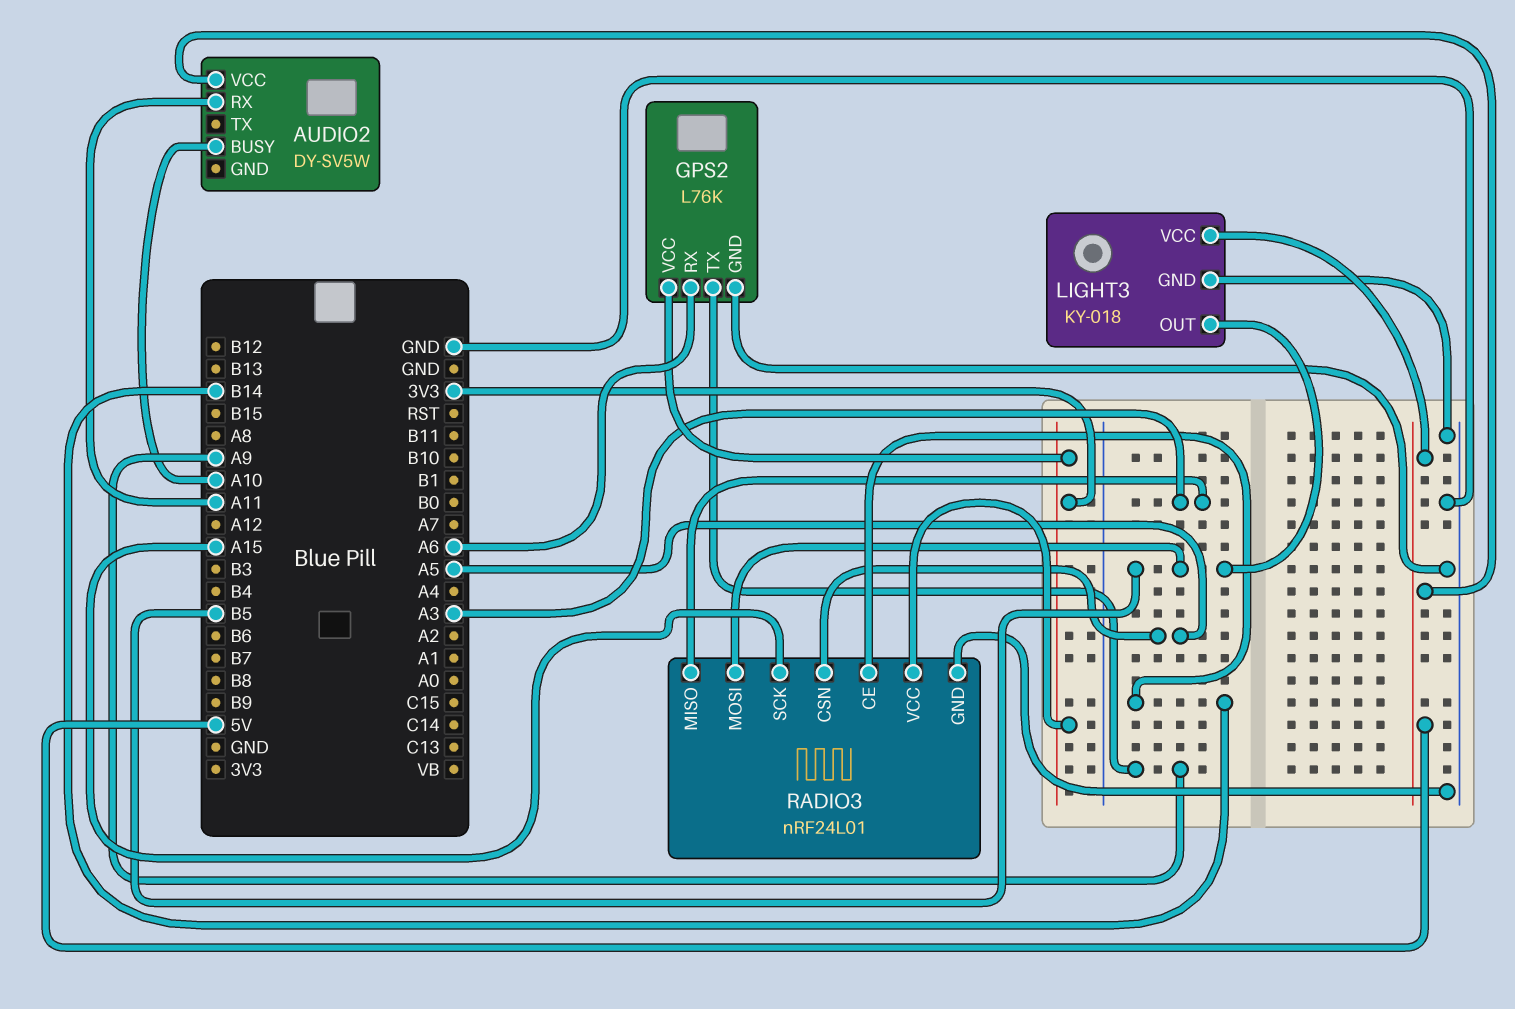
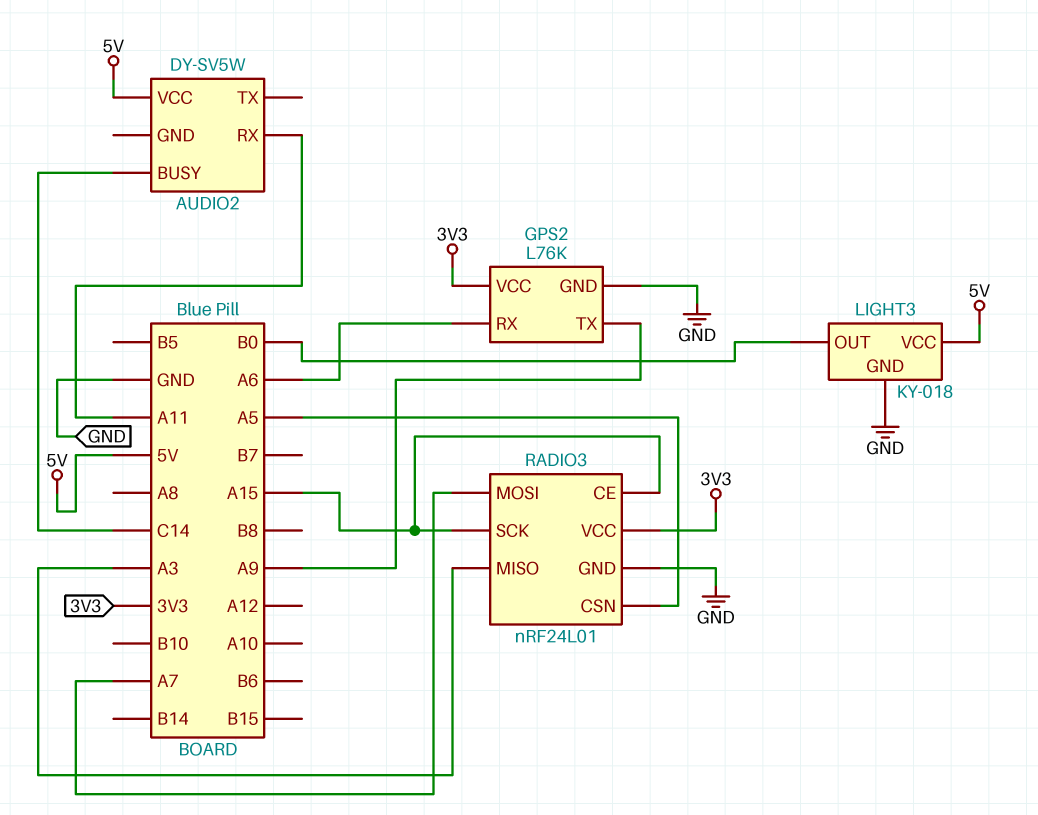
AUDIO2 pin BUSY: A10 -> C14
LIGHT3 pin OUT: B5 -> B0
RADIO3 pin CE: B14 -> A15
RADIO3 pin MOSI: B5 -> A7

